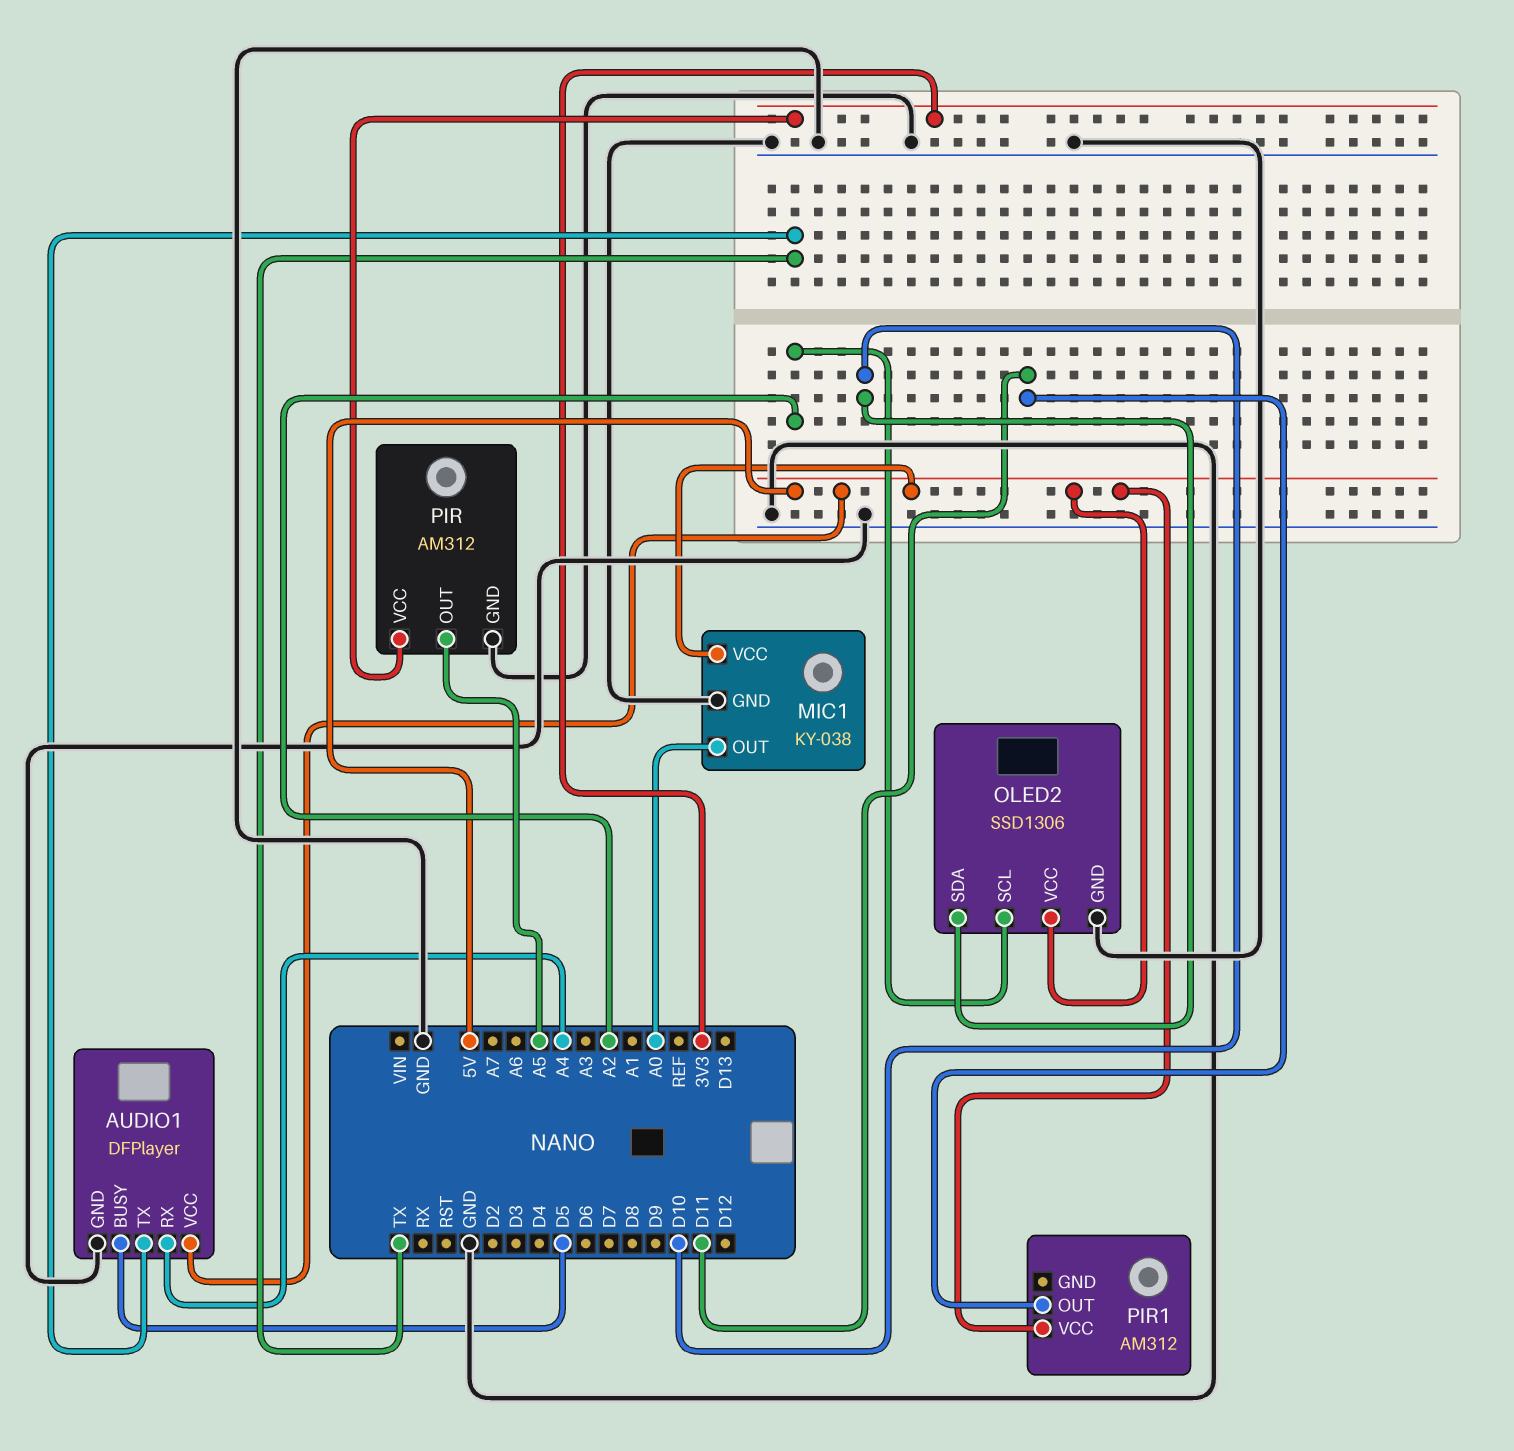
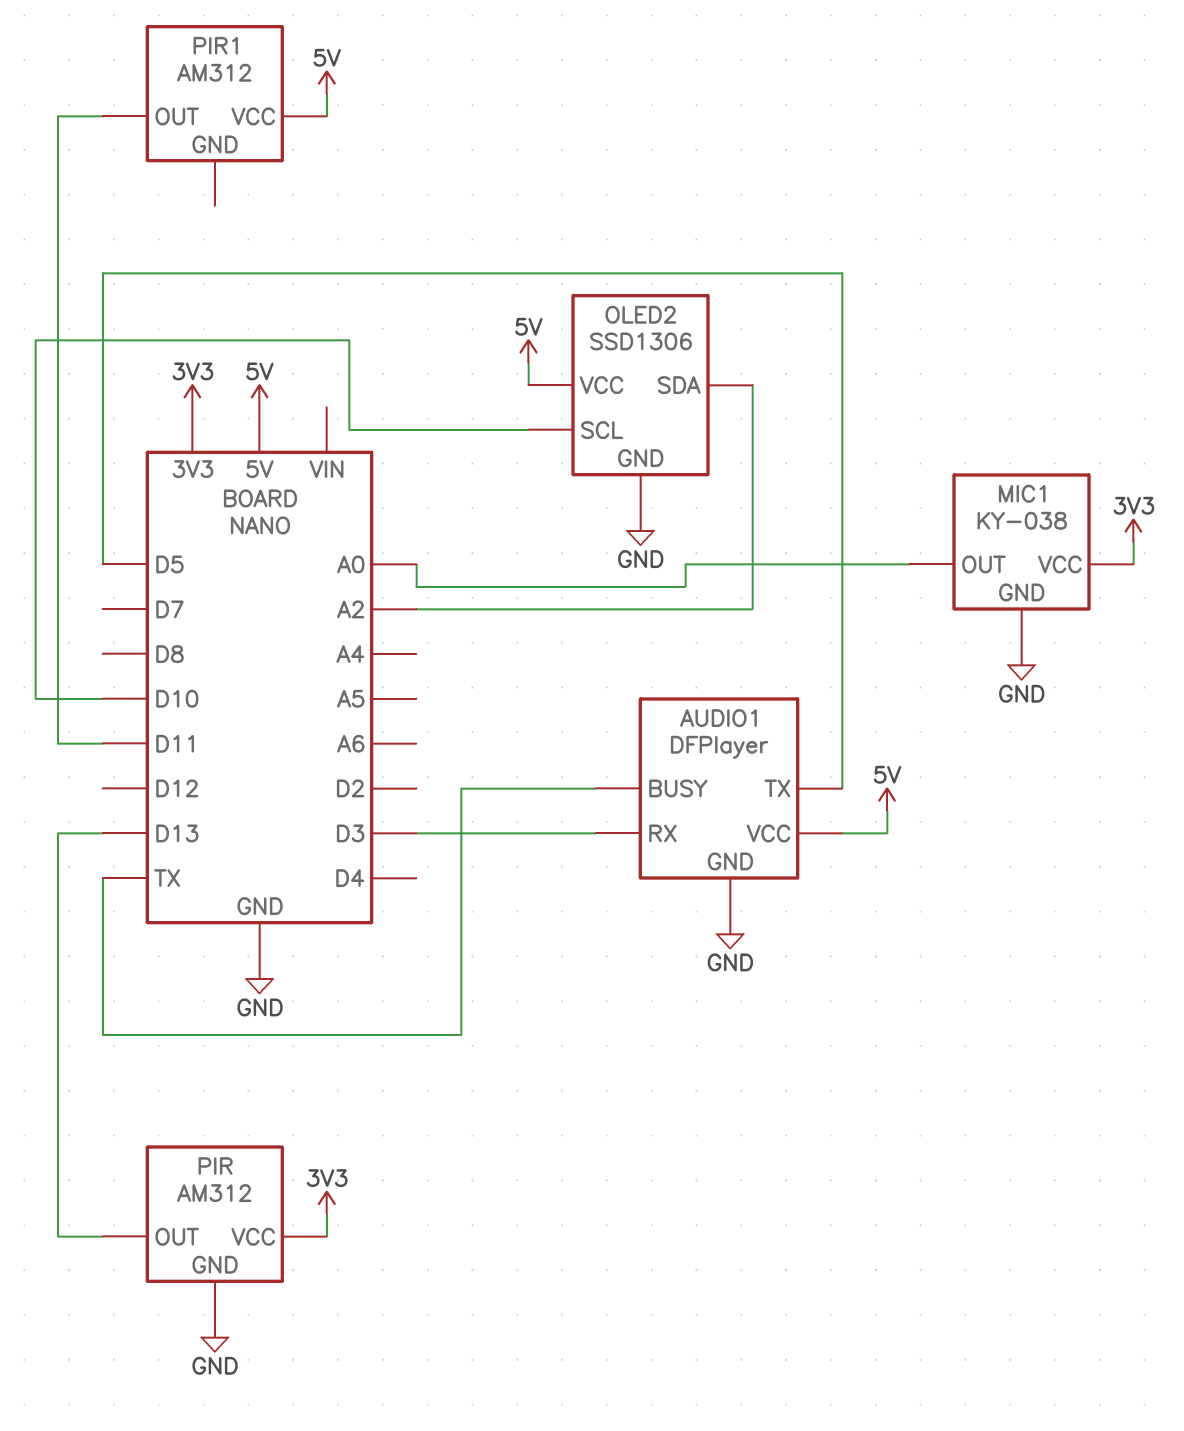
AUDIO1 pin BUSY: D5 -> TX
AUDIO1 pin RX: A4 -> D3
AUDIO1 pin TX: TX -> D5
MIC1 pin VCC: 5V -> 3V3
OLED2 pin SCL: A2 -> D10
OLED2 pin SDA: D10 -> A2
PIR pin OUT: A5 -> D13

